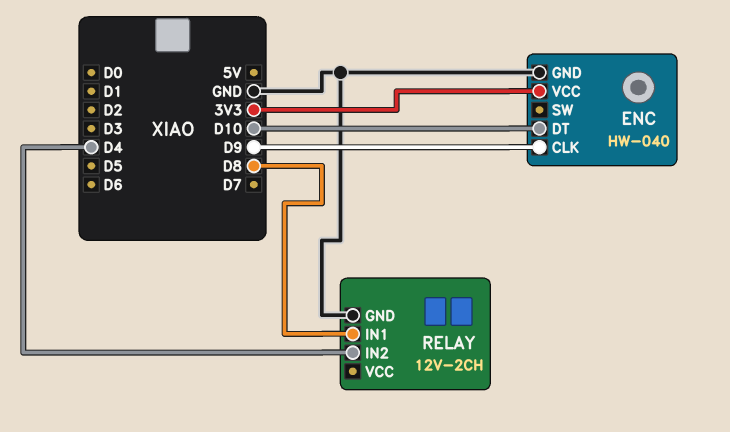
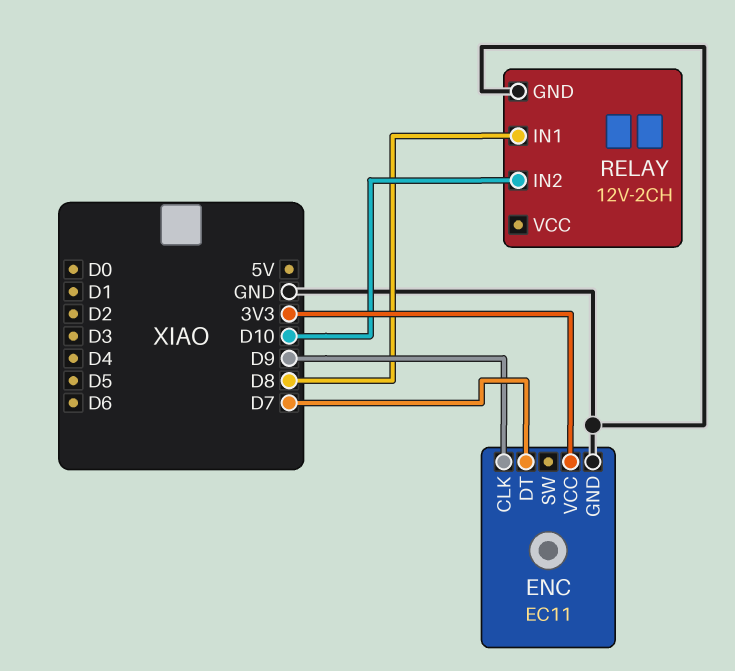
ENC: HW-040 -> EC11
ENC pin DT: D10 -> D7
RELAY pin IN2: D4 -> D10

